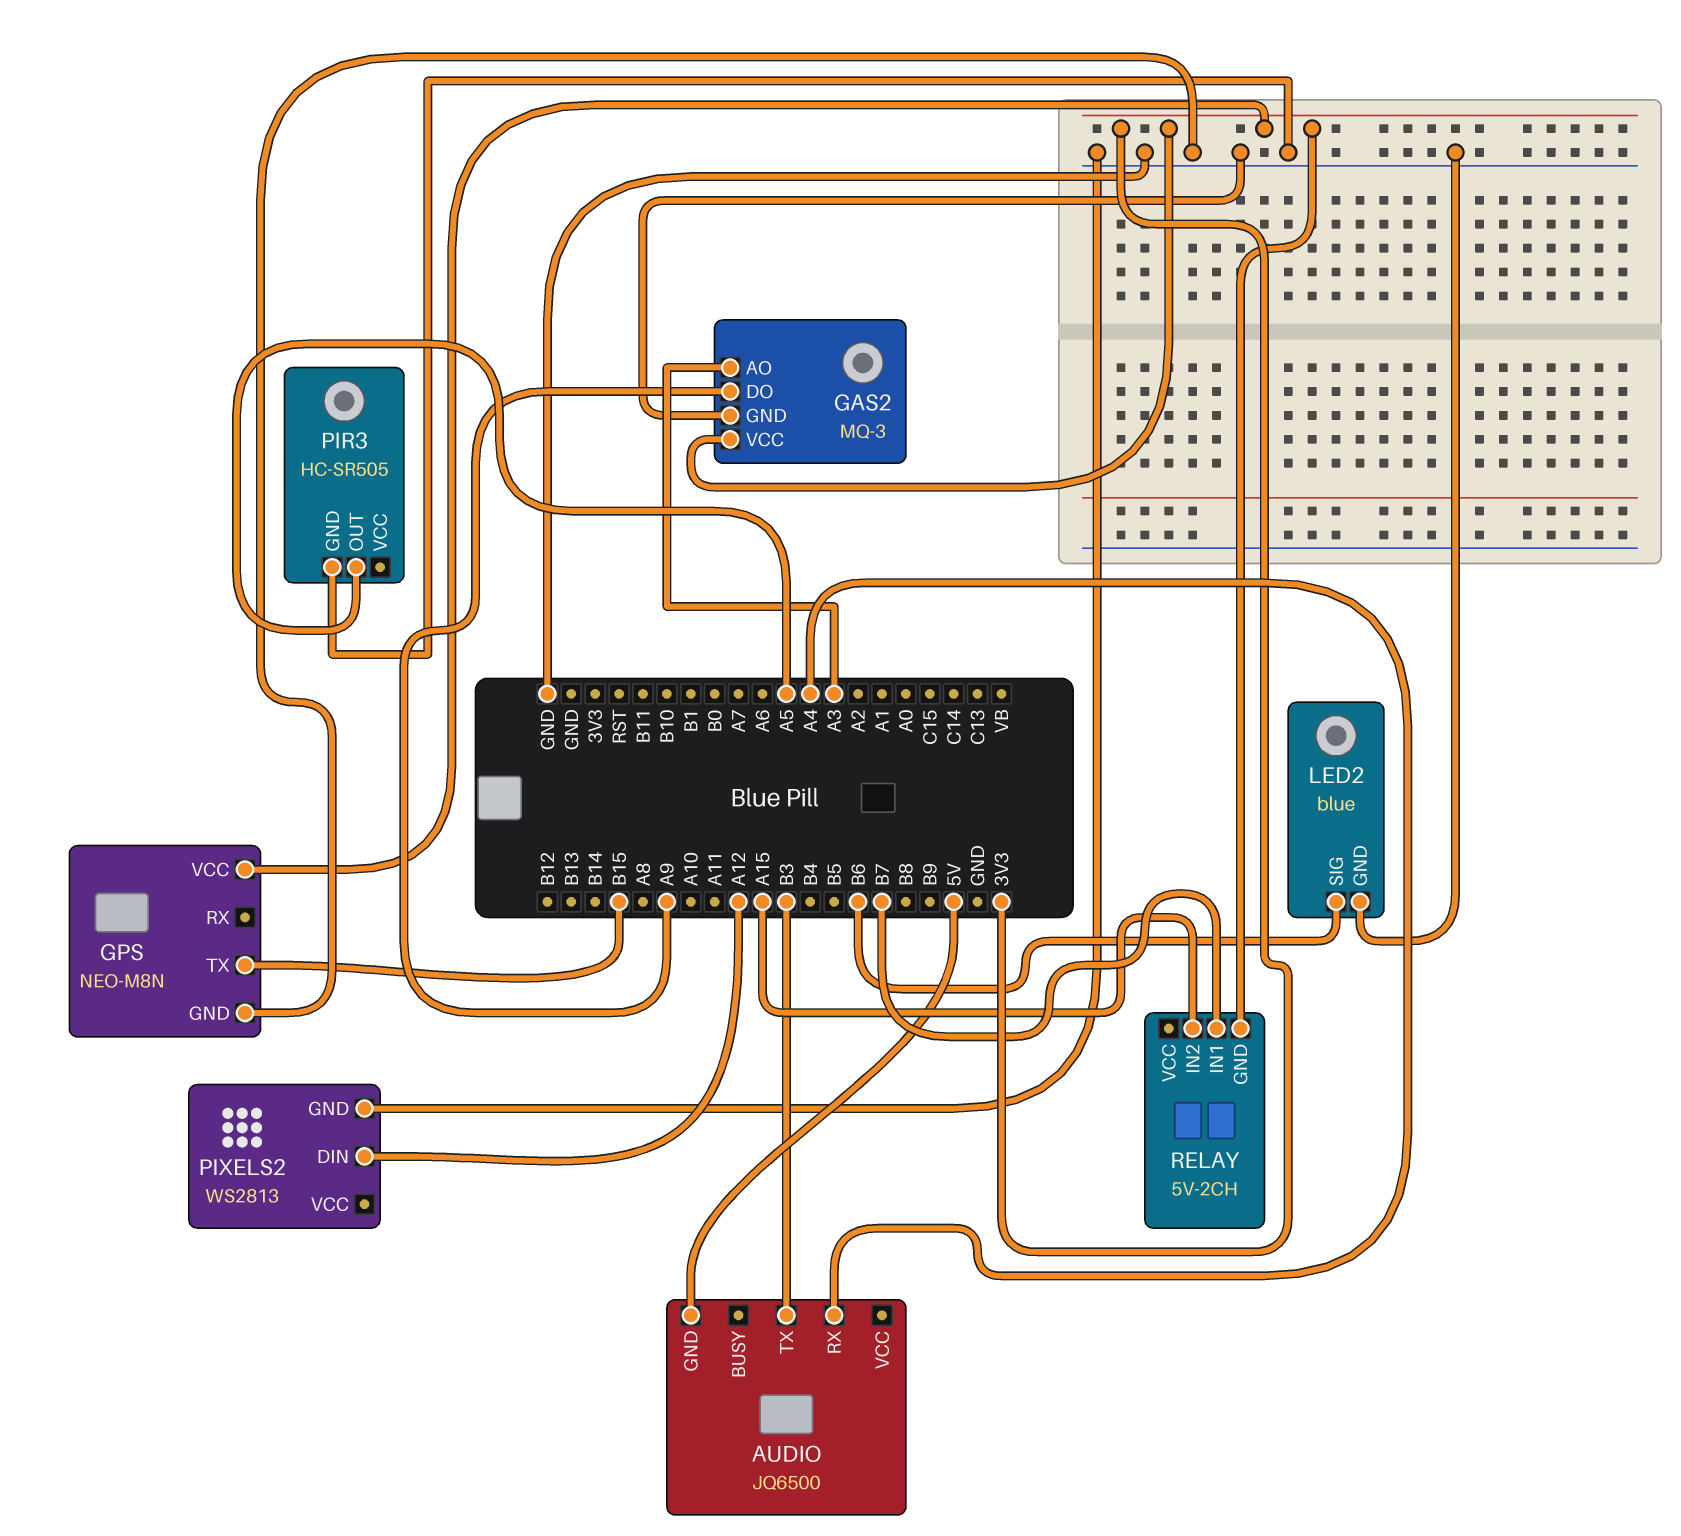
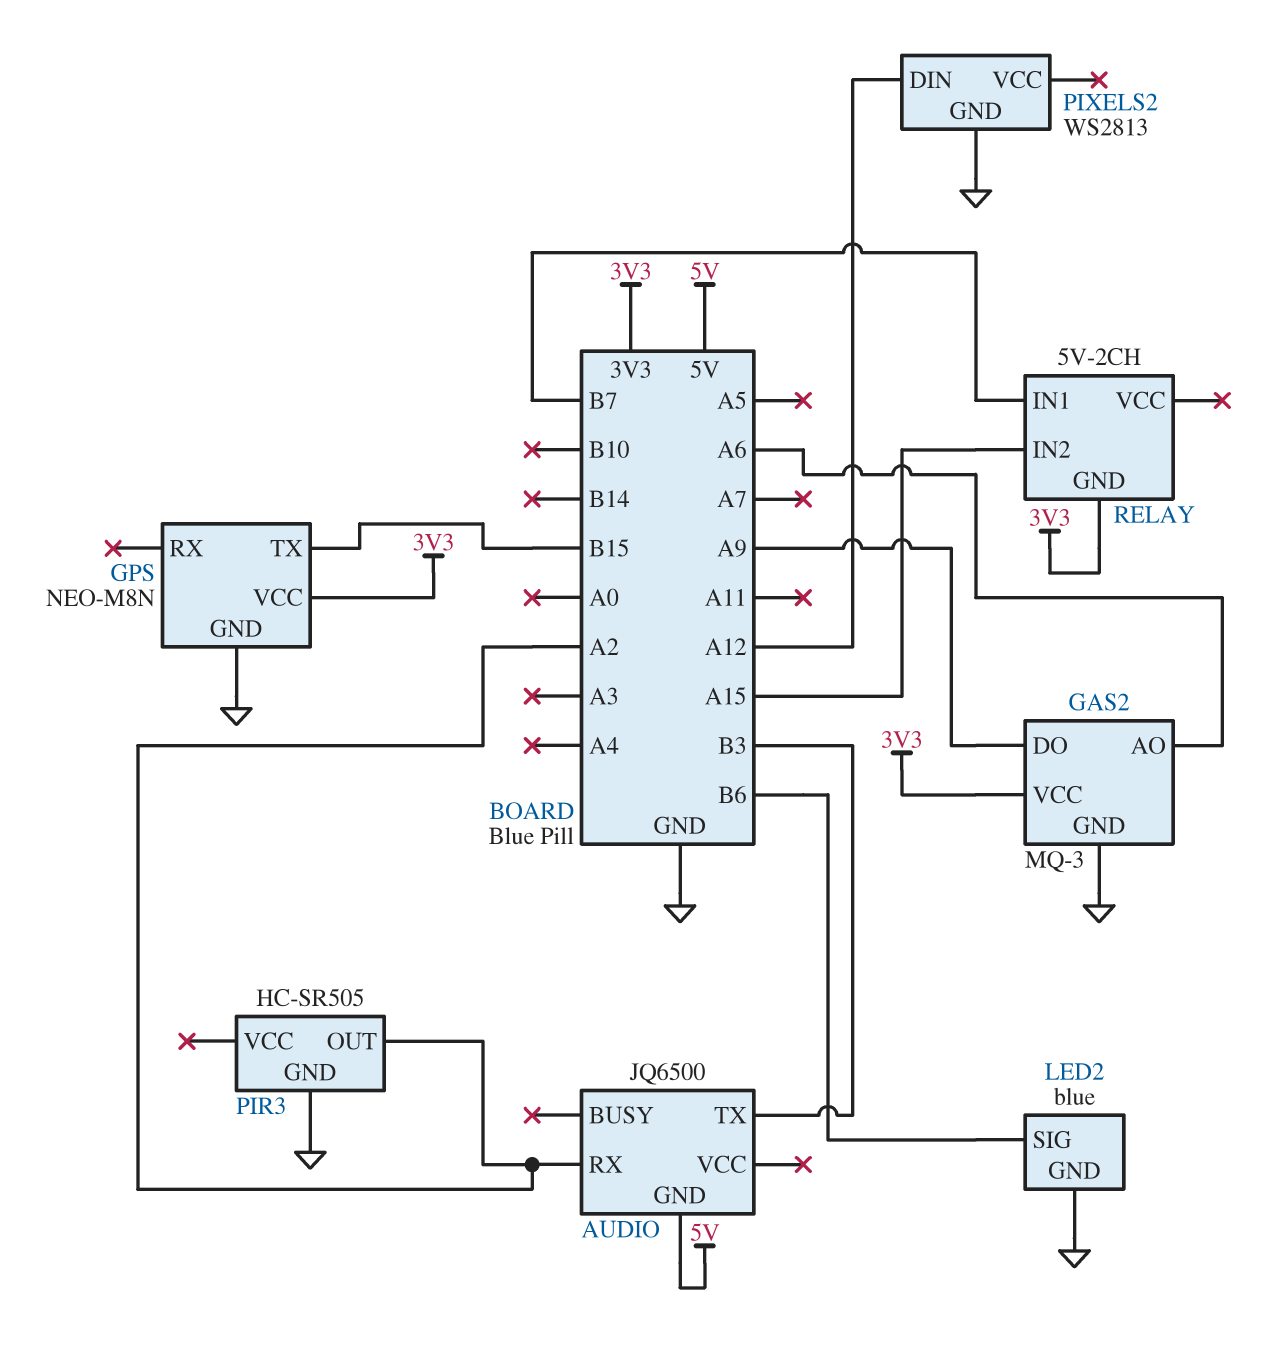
AUDIO pin RX: A4 -> A2
GAS2 pin AO: A3 -> A6
PIR3 pin OUT: A5 -> A2

